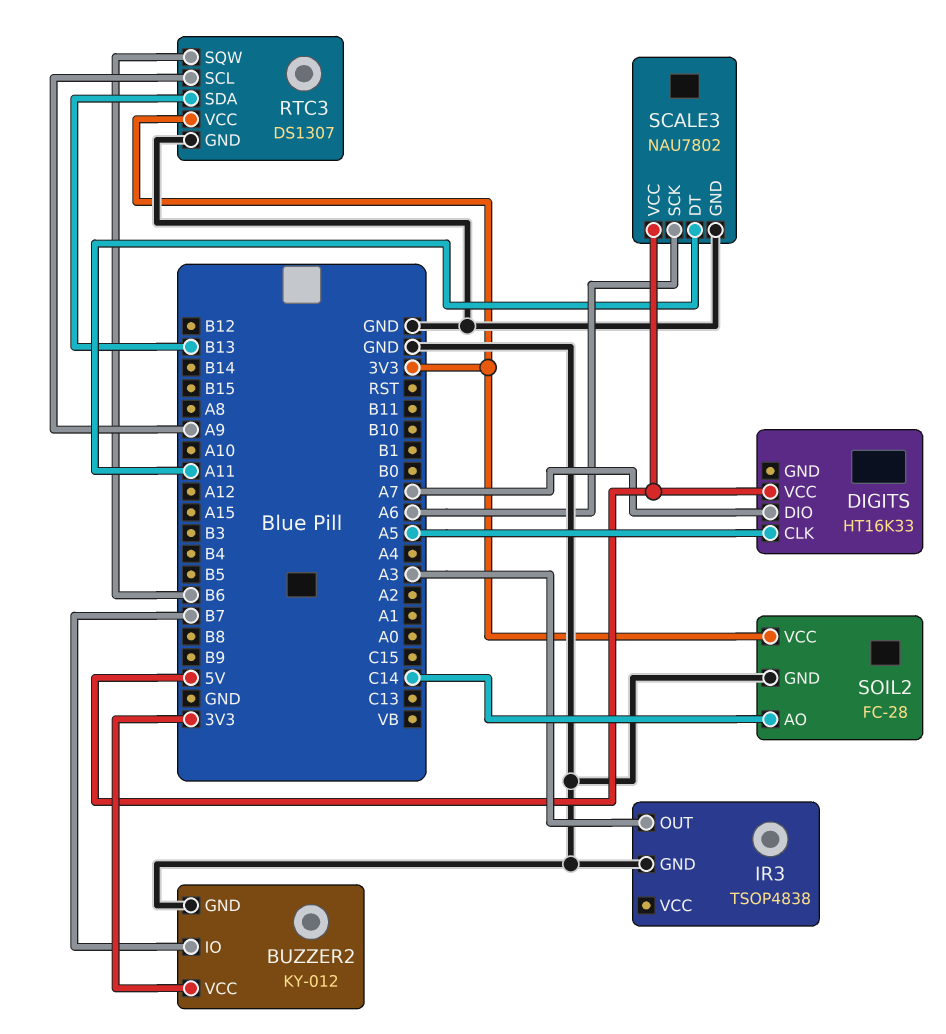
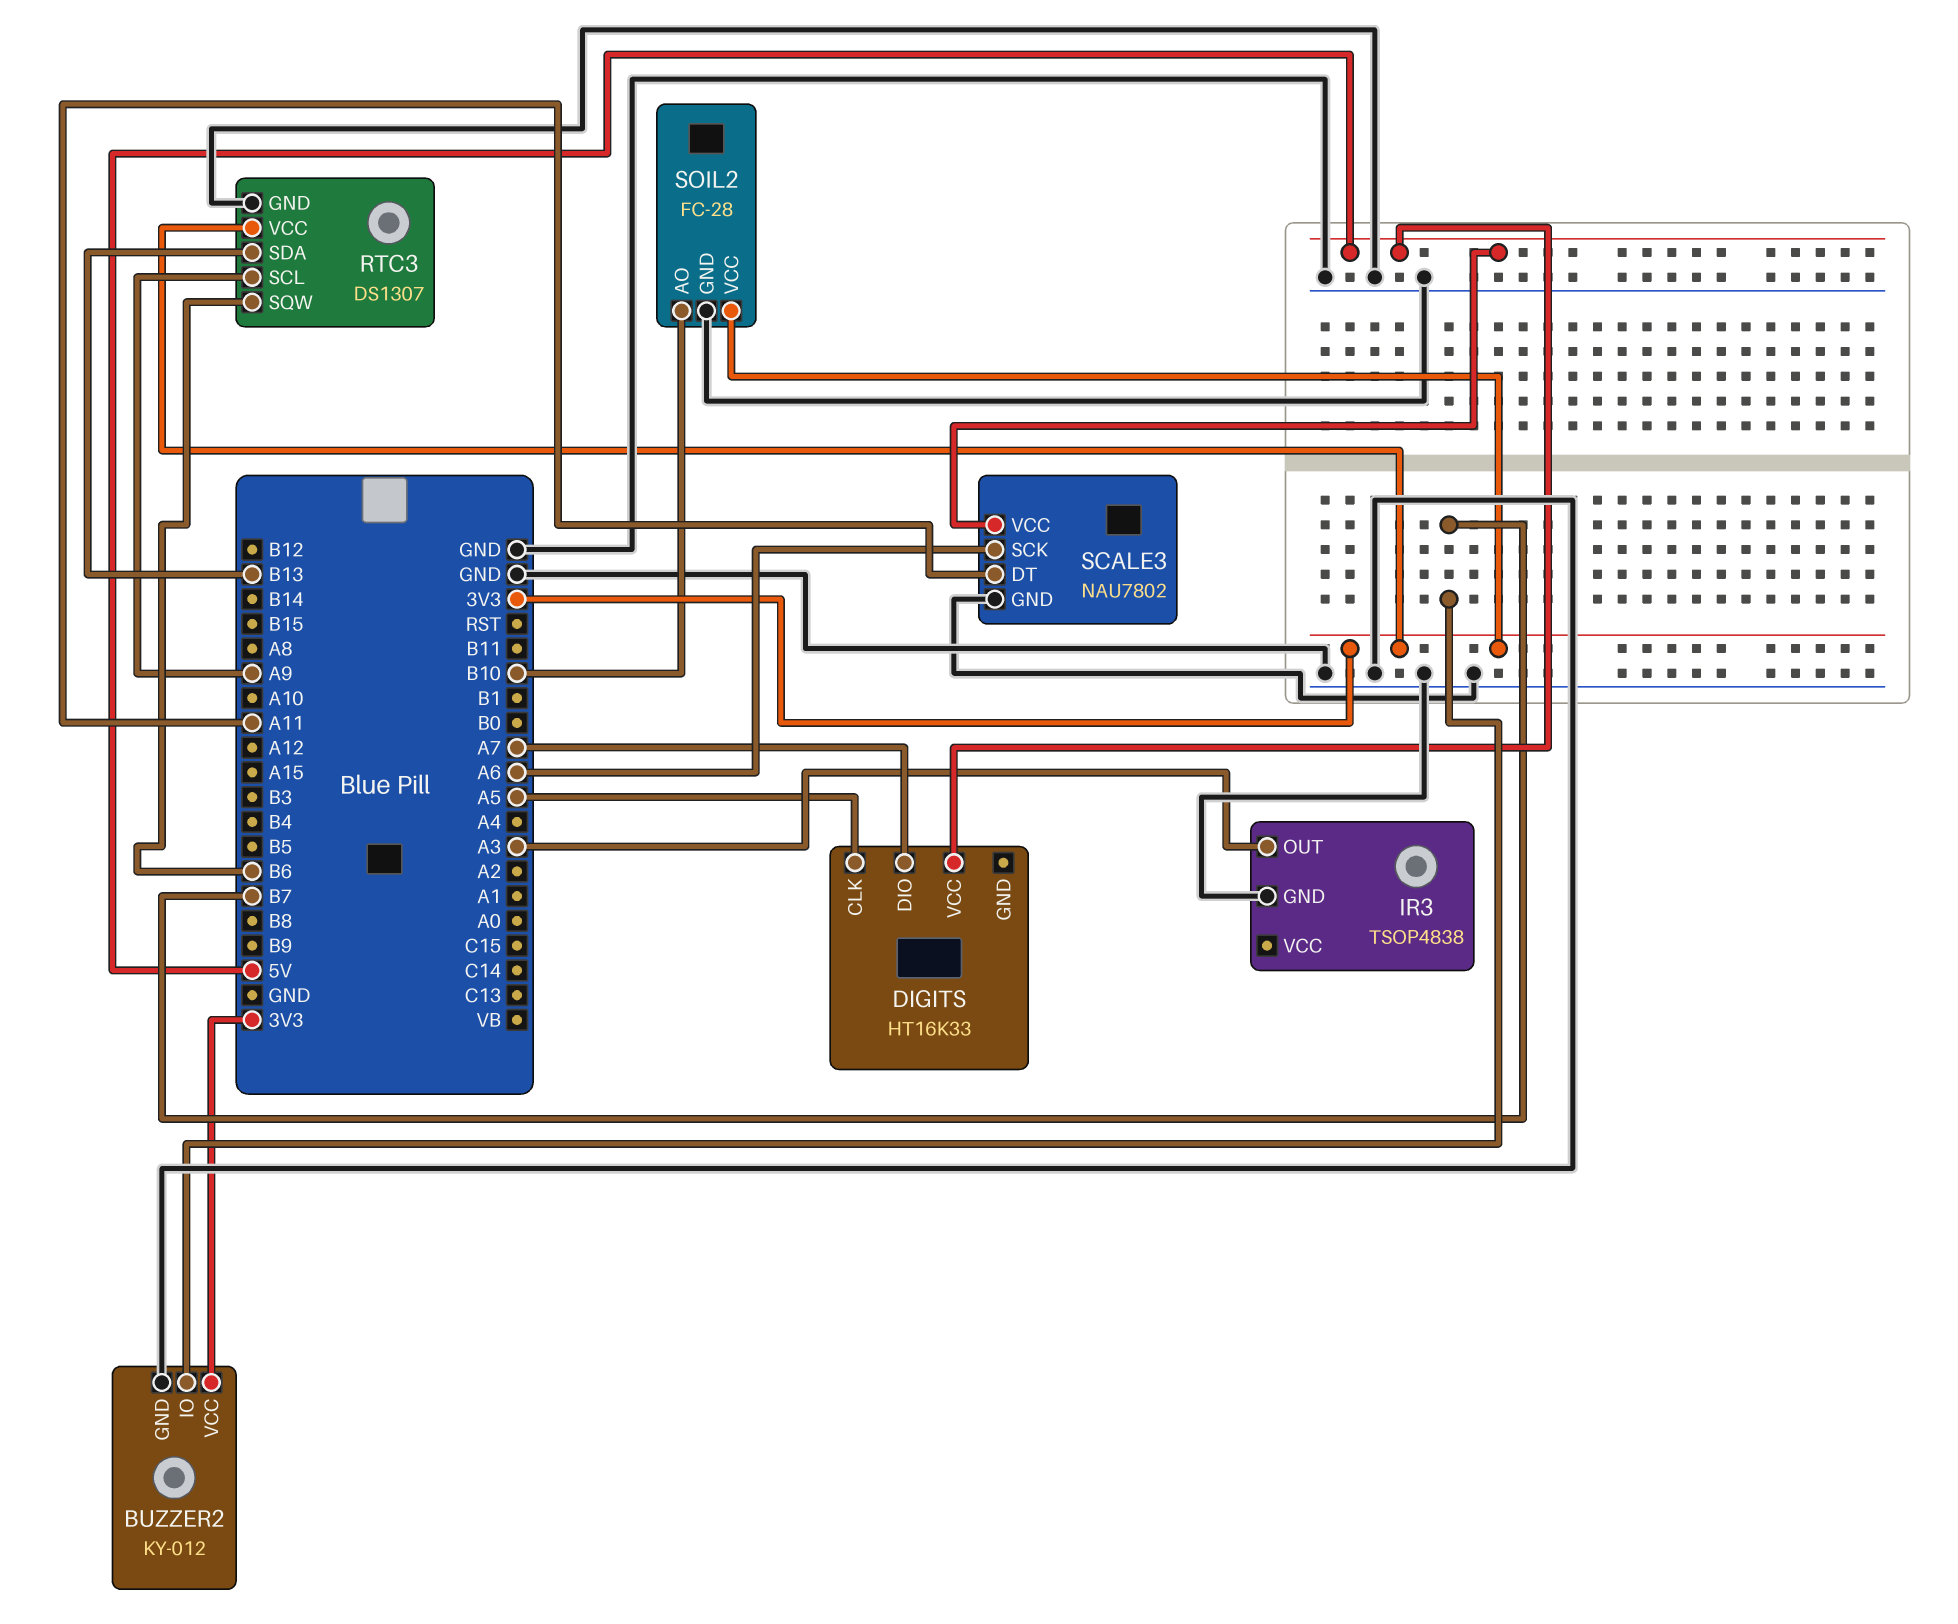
SOIL2 pin AO: C14 -> B10

